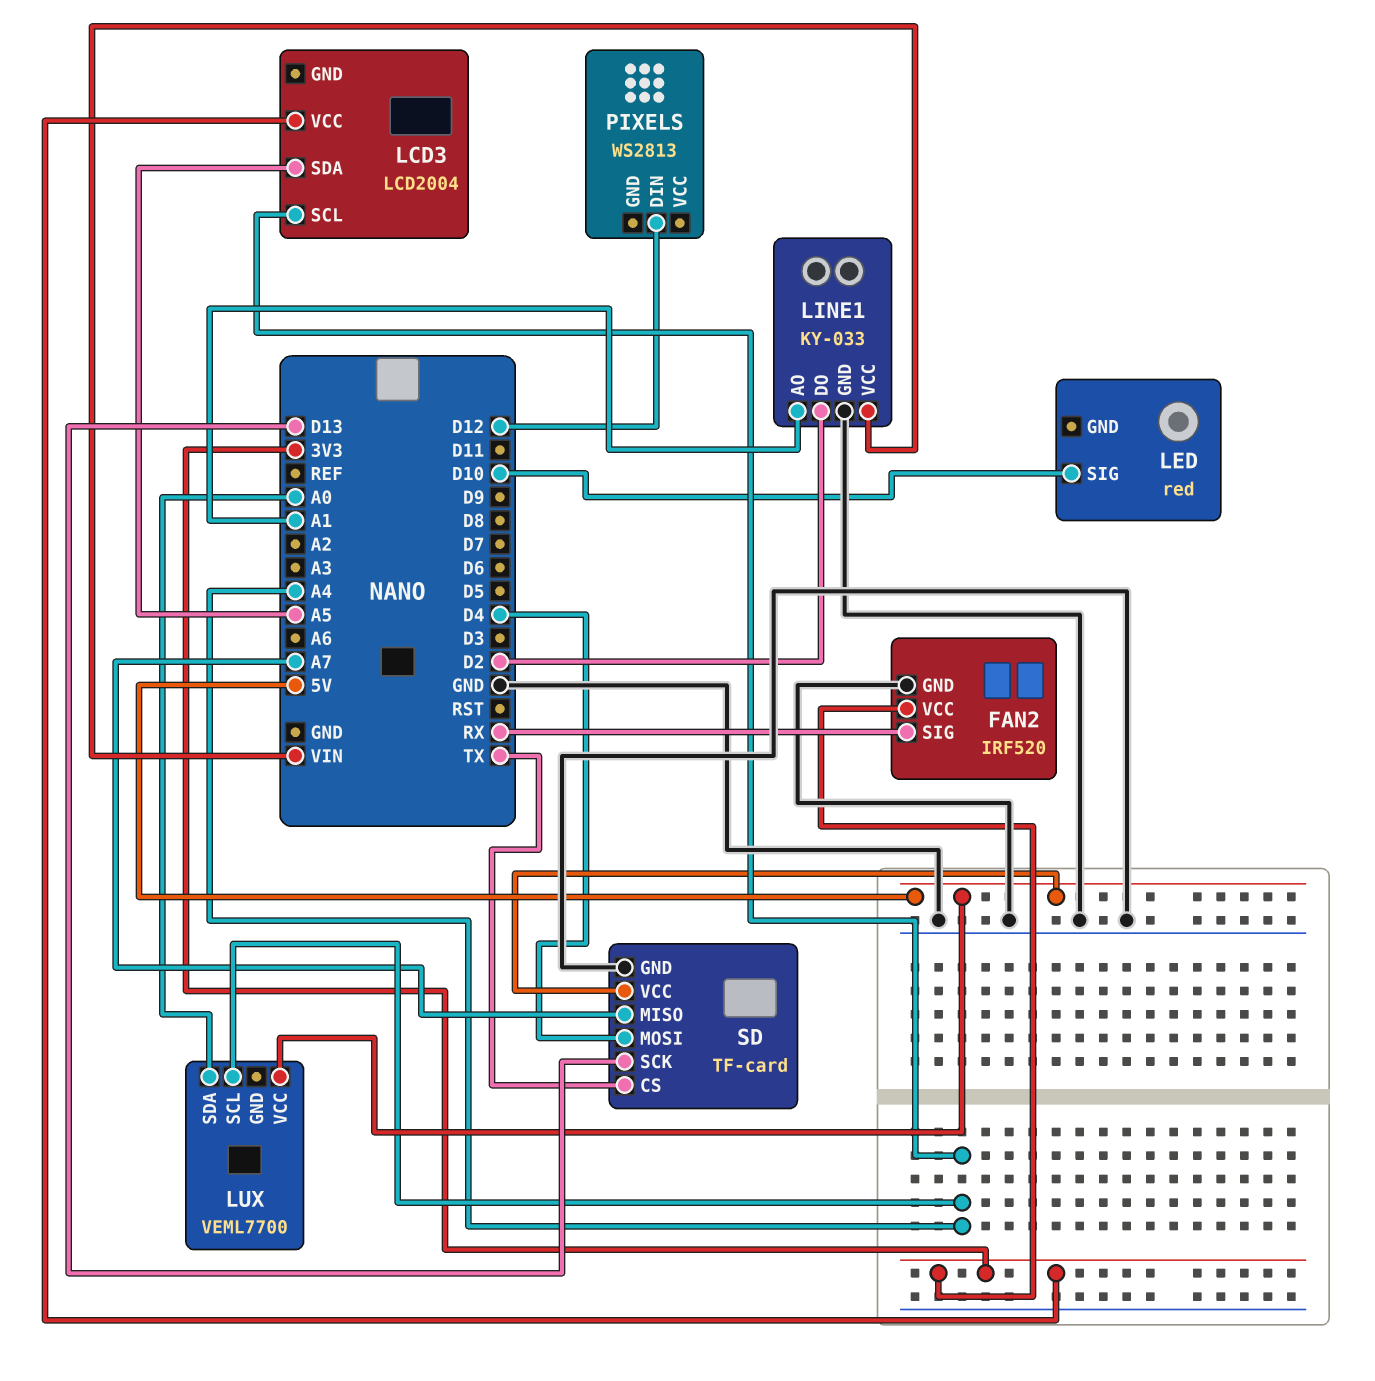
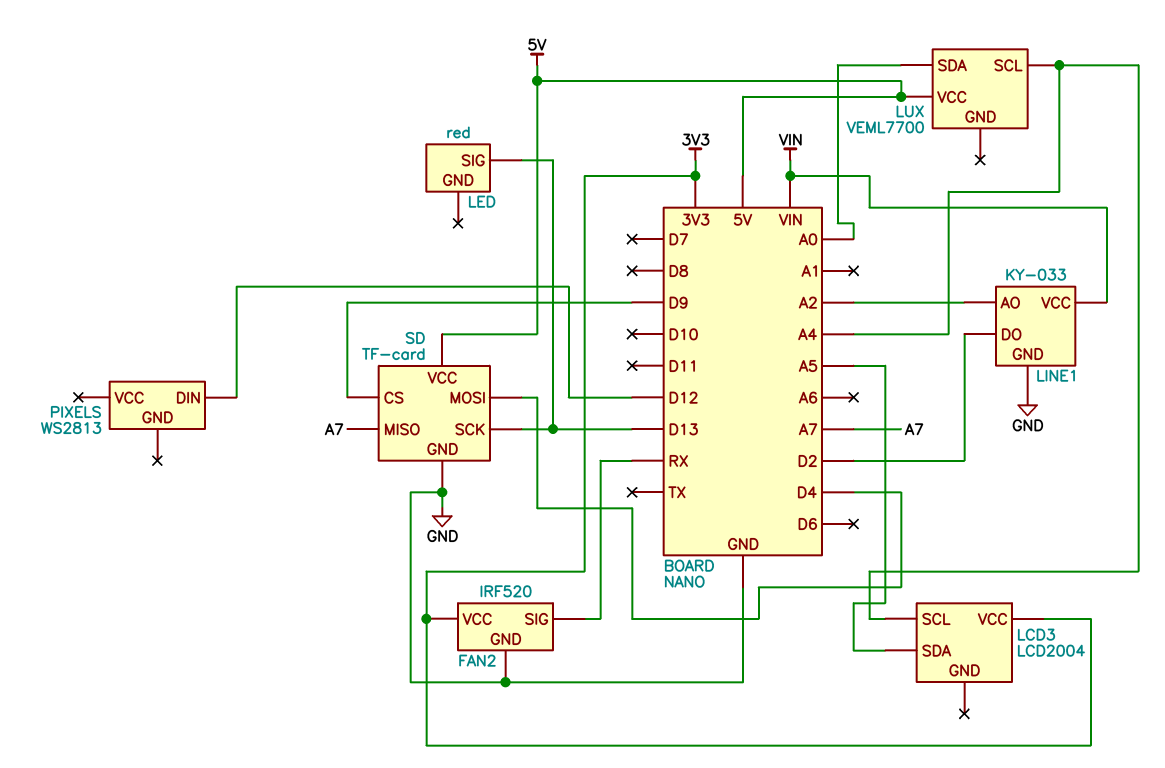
LED pin SIG: D10 -> D13
LINE1 pin AO: A1 -> A2
SD pin CS: TX -> D9

